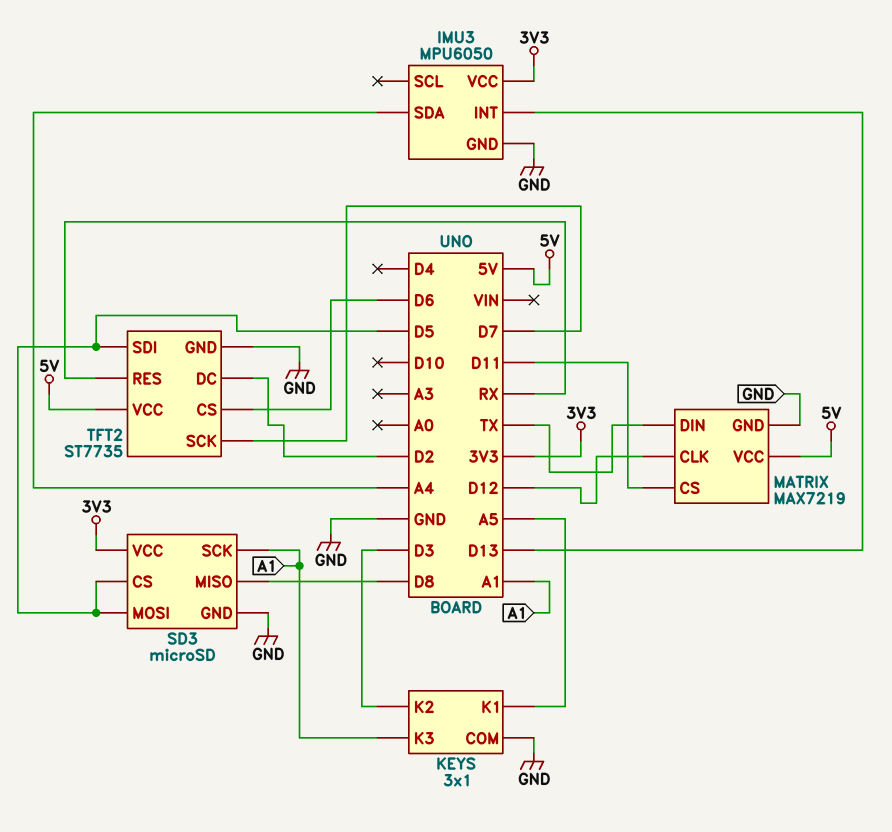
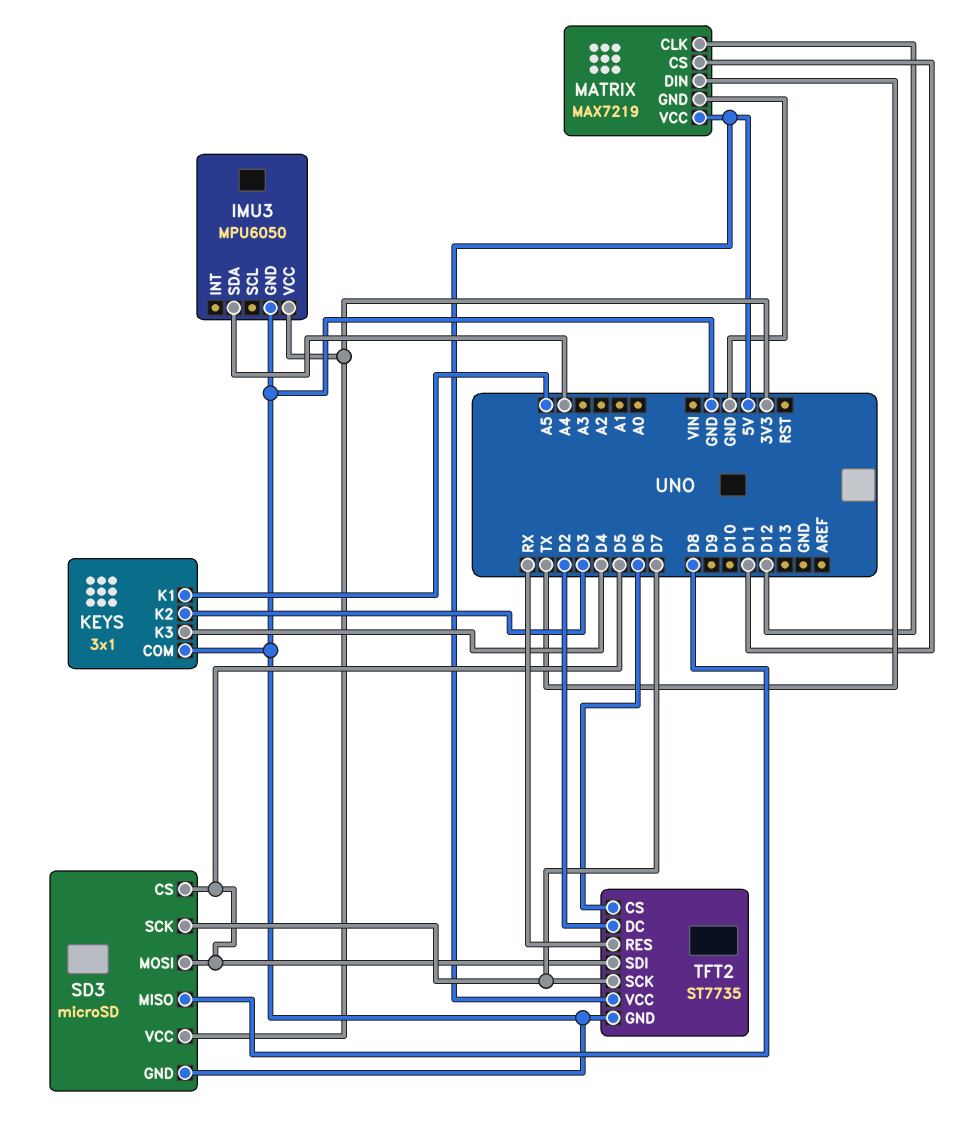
IMU3 pin INT: D13 -> none
KEYS pin K3: A1 -> D4
SD3 pin SCK: A1 -> D7

